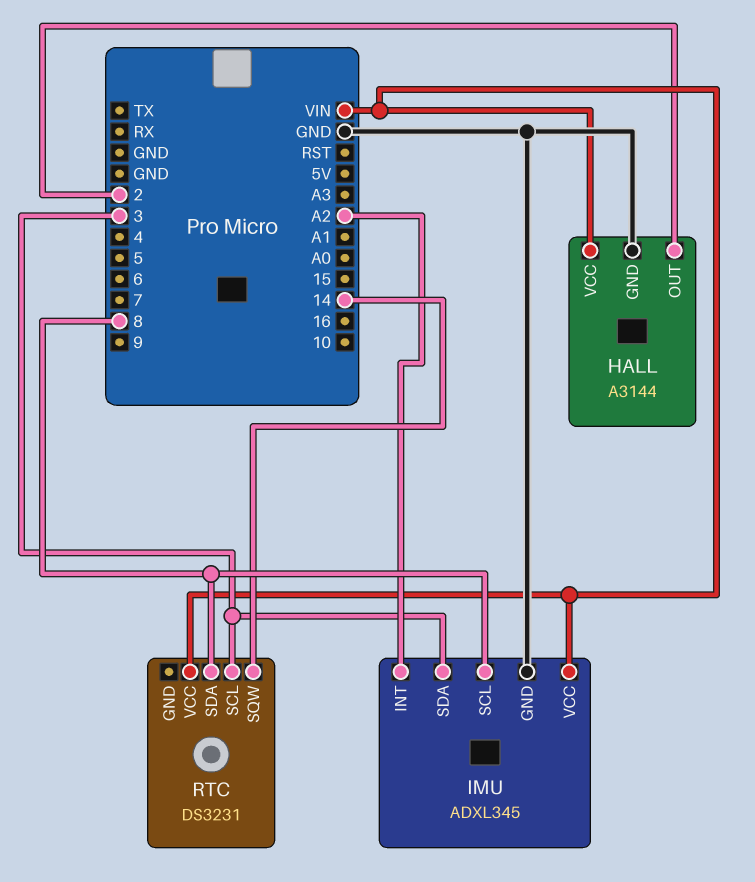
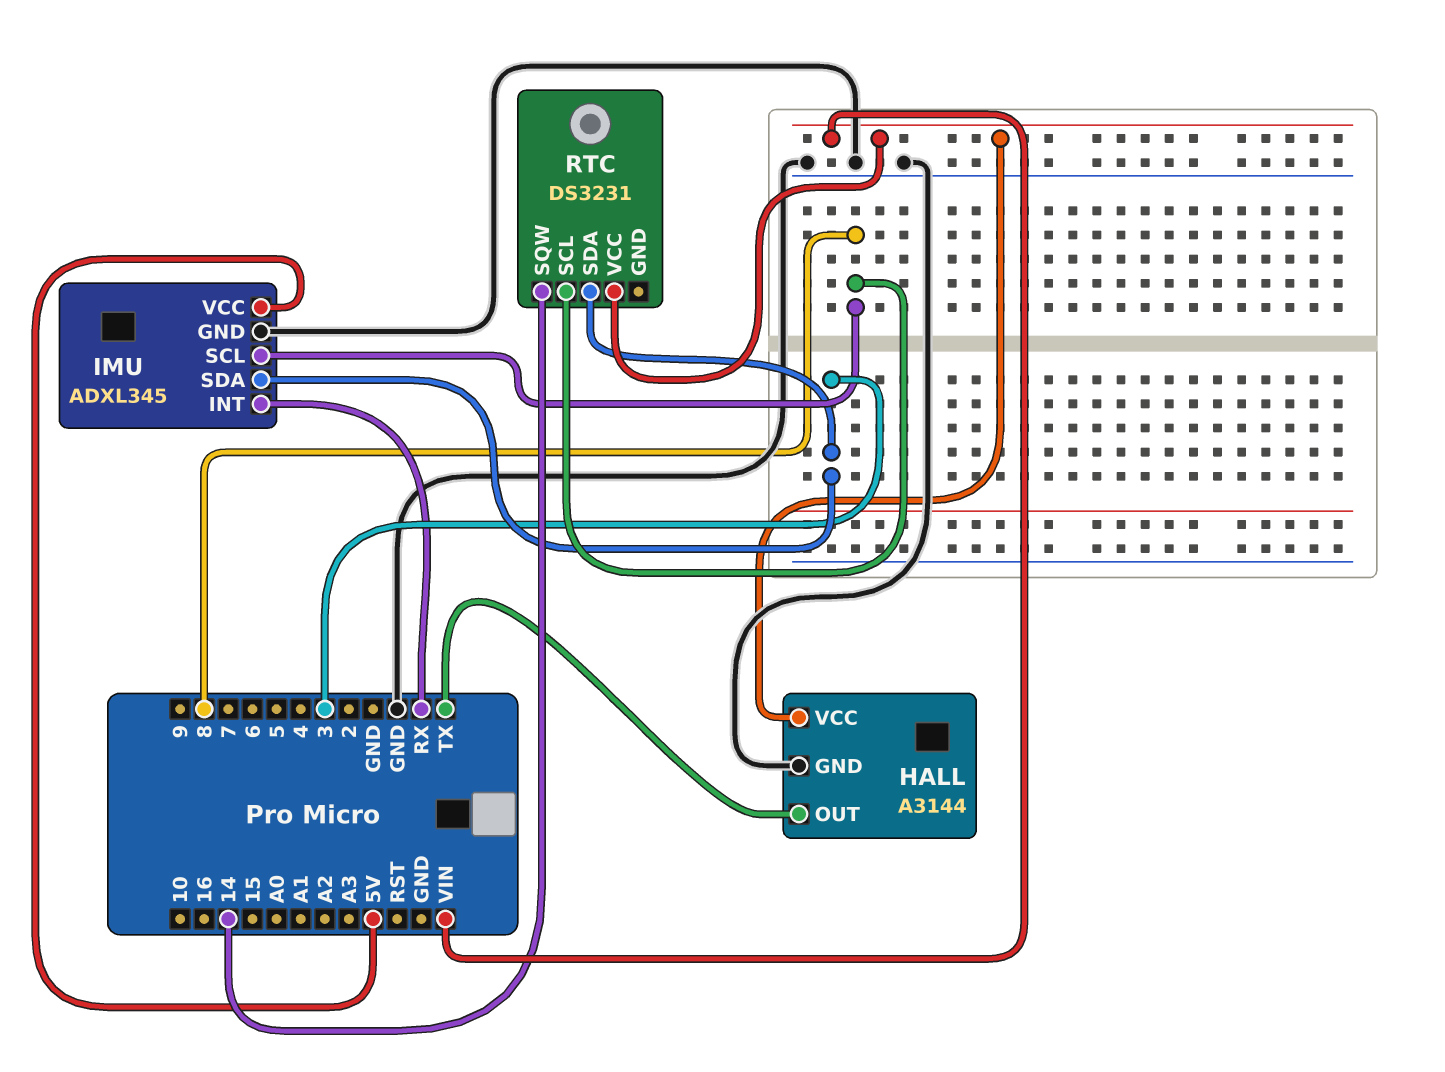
HALL pin OUT: 2 -> TX
IMU pin INT: A2 -> RX
IMU pin VCC: VIN -> 5V
RTC pin SCL: 3 -> 8
RTC pin SDA: 8 -> 3

